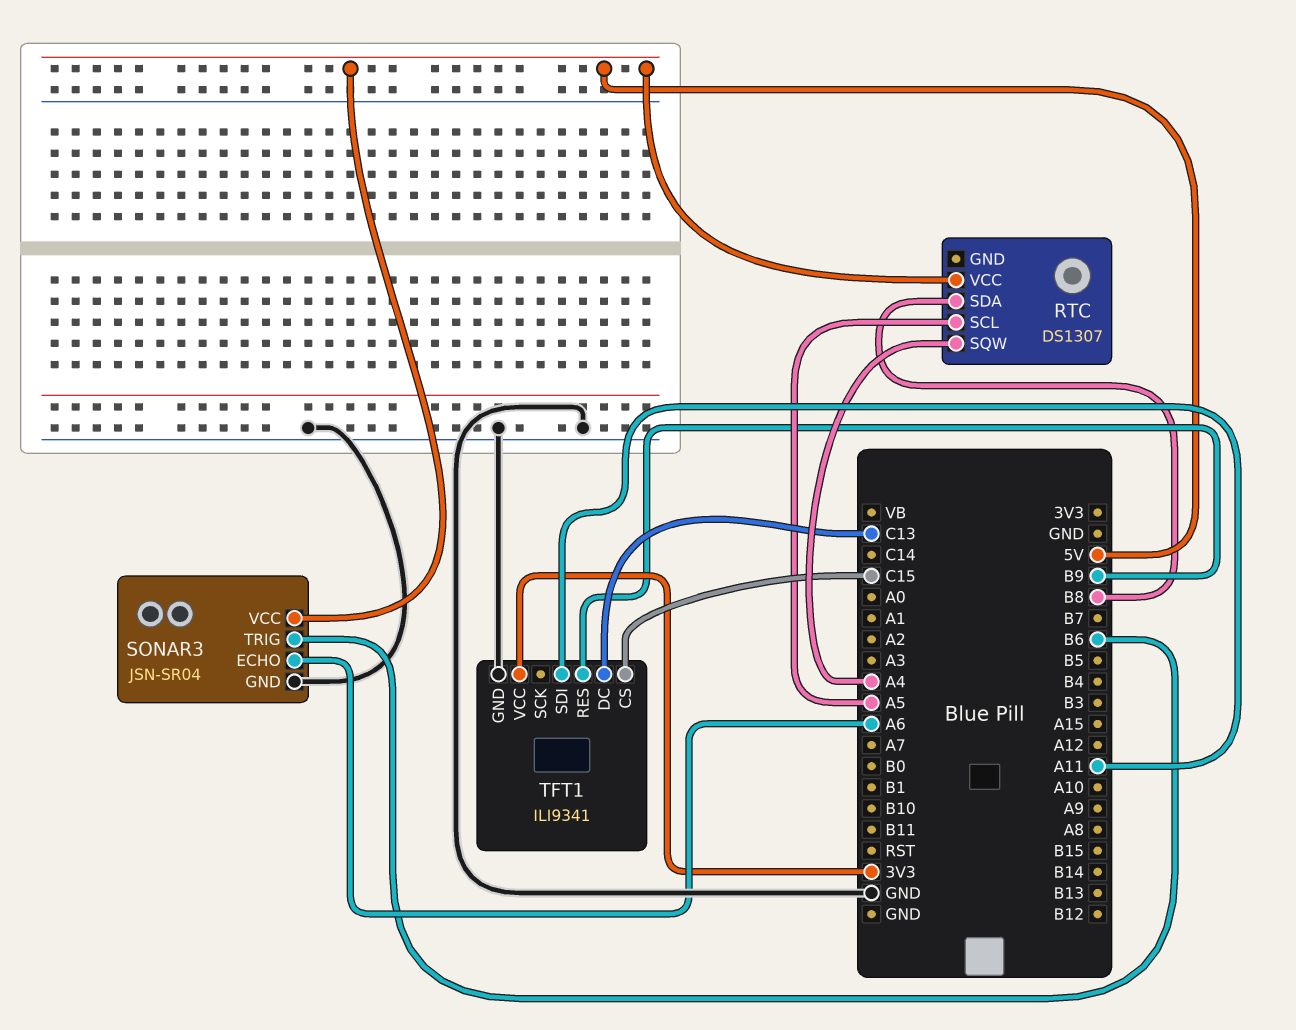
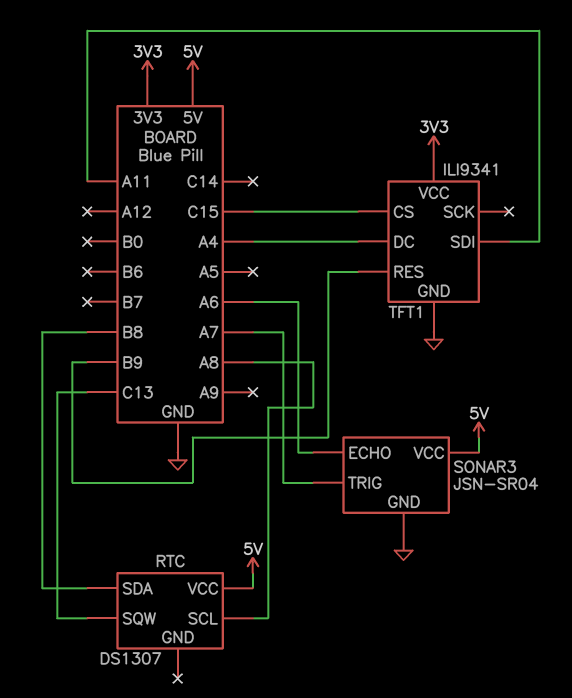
RTC pin SCL: A5 -> A8
RTC pin SQW: A4 -> C13
SONAR3 pin TRIG: B6 -> A7
TFT1 pin DC: C13 -> A4

